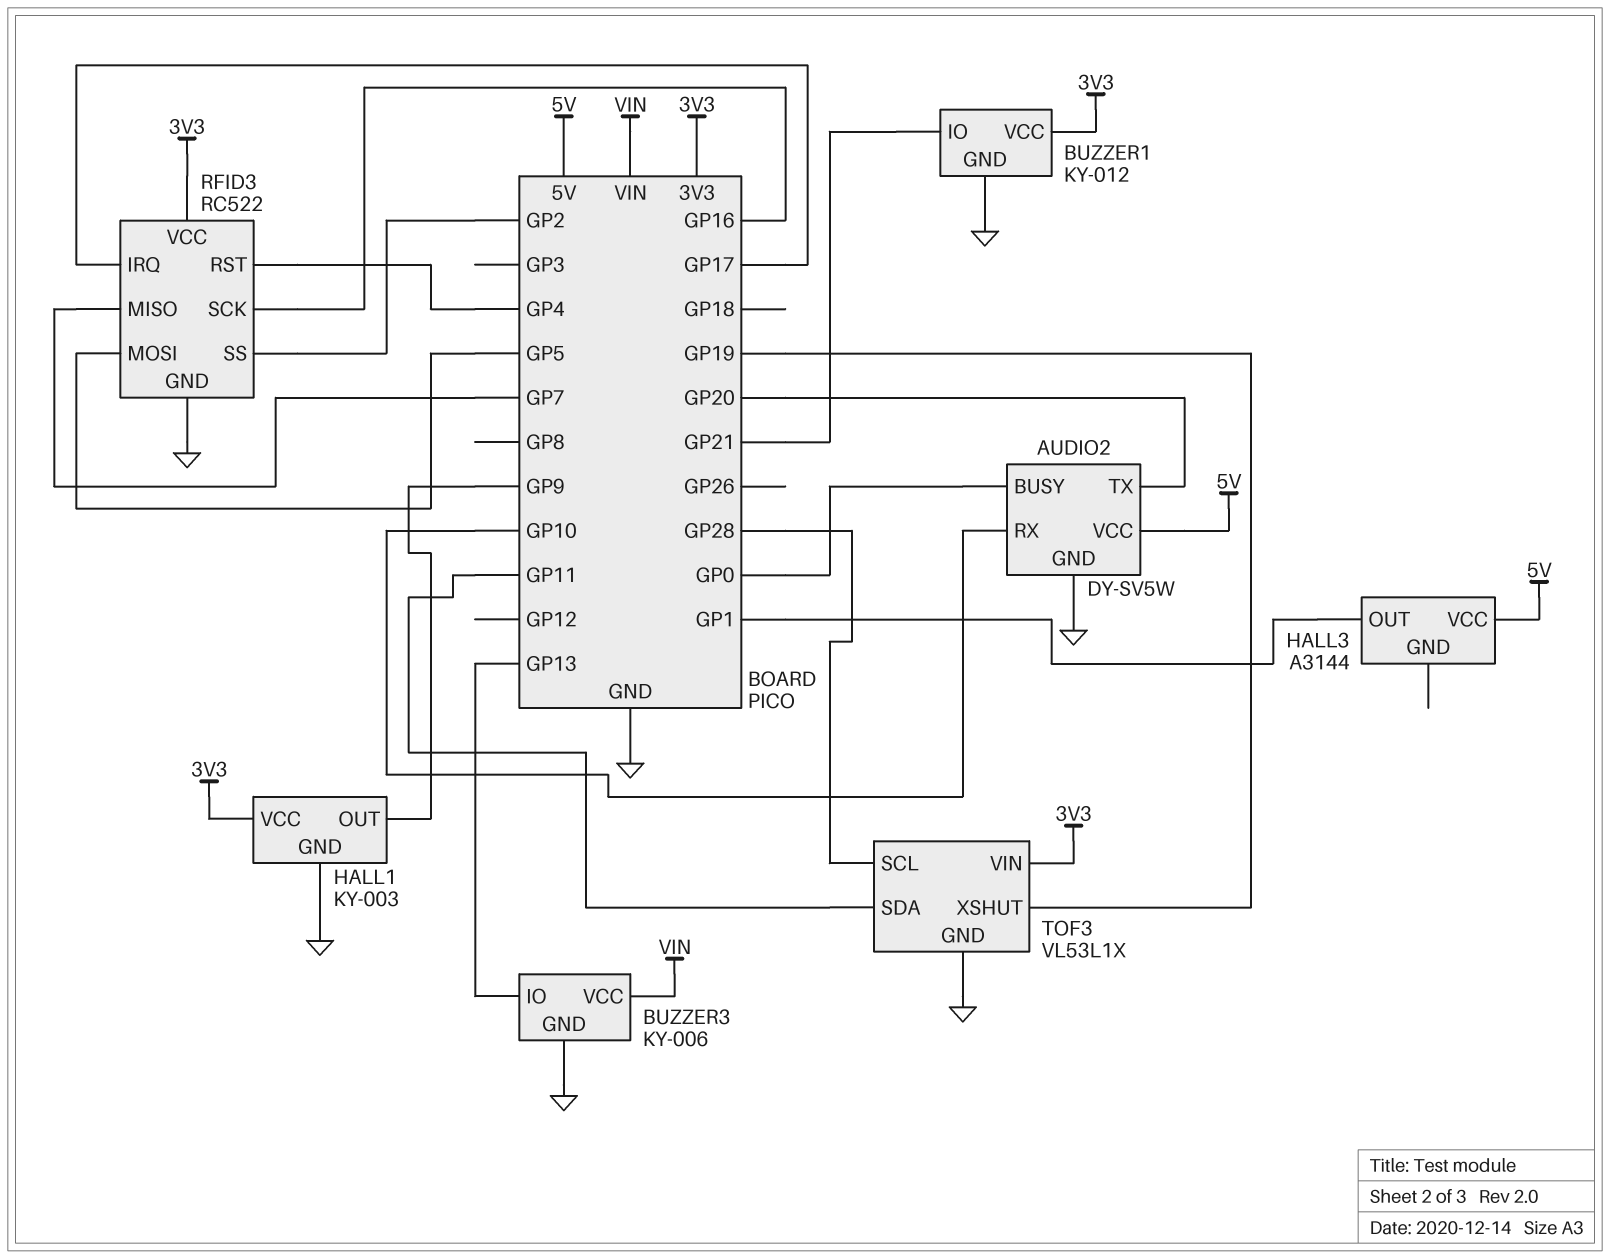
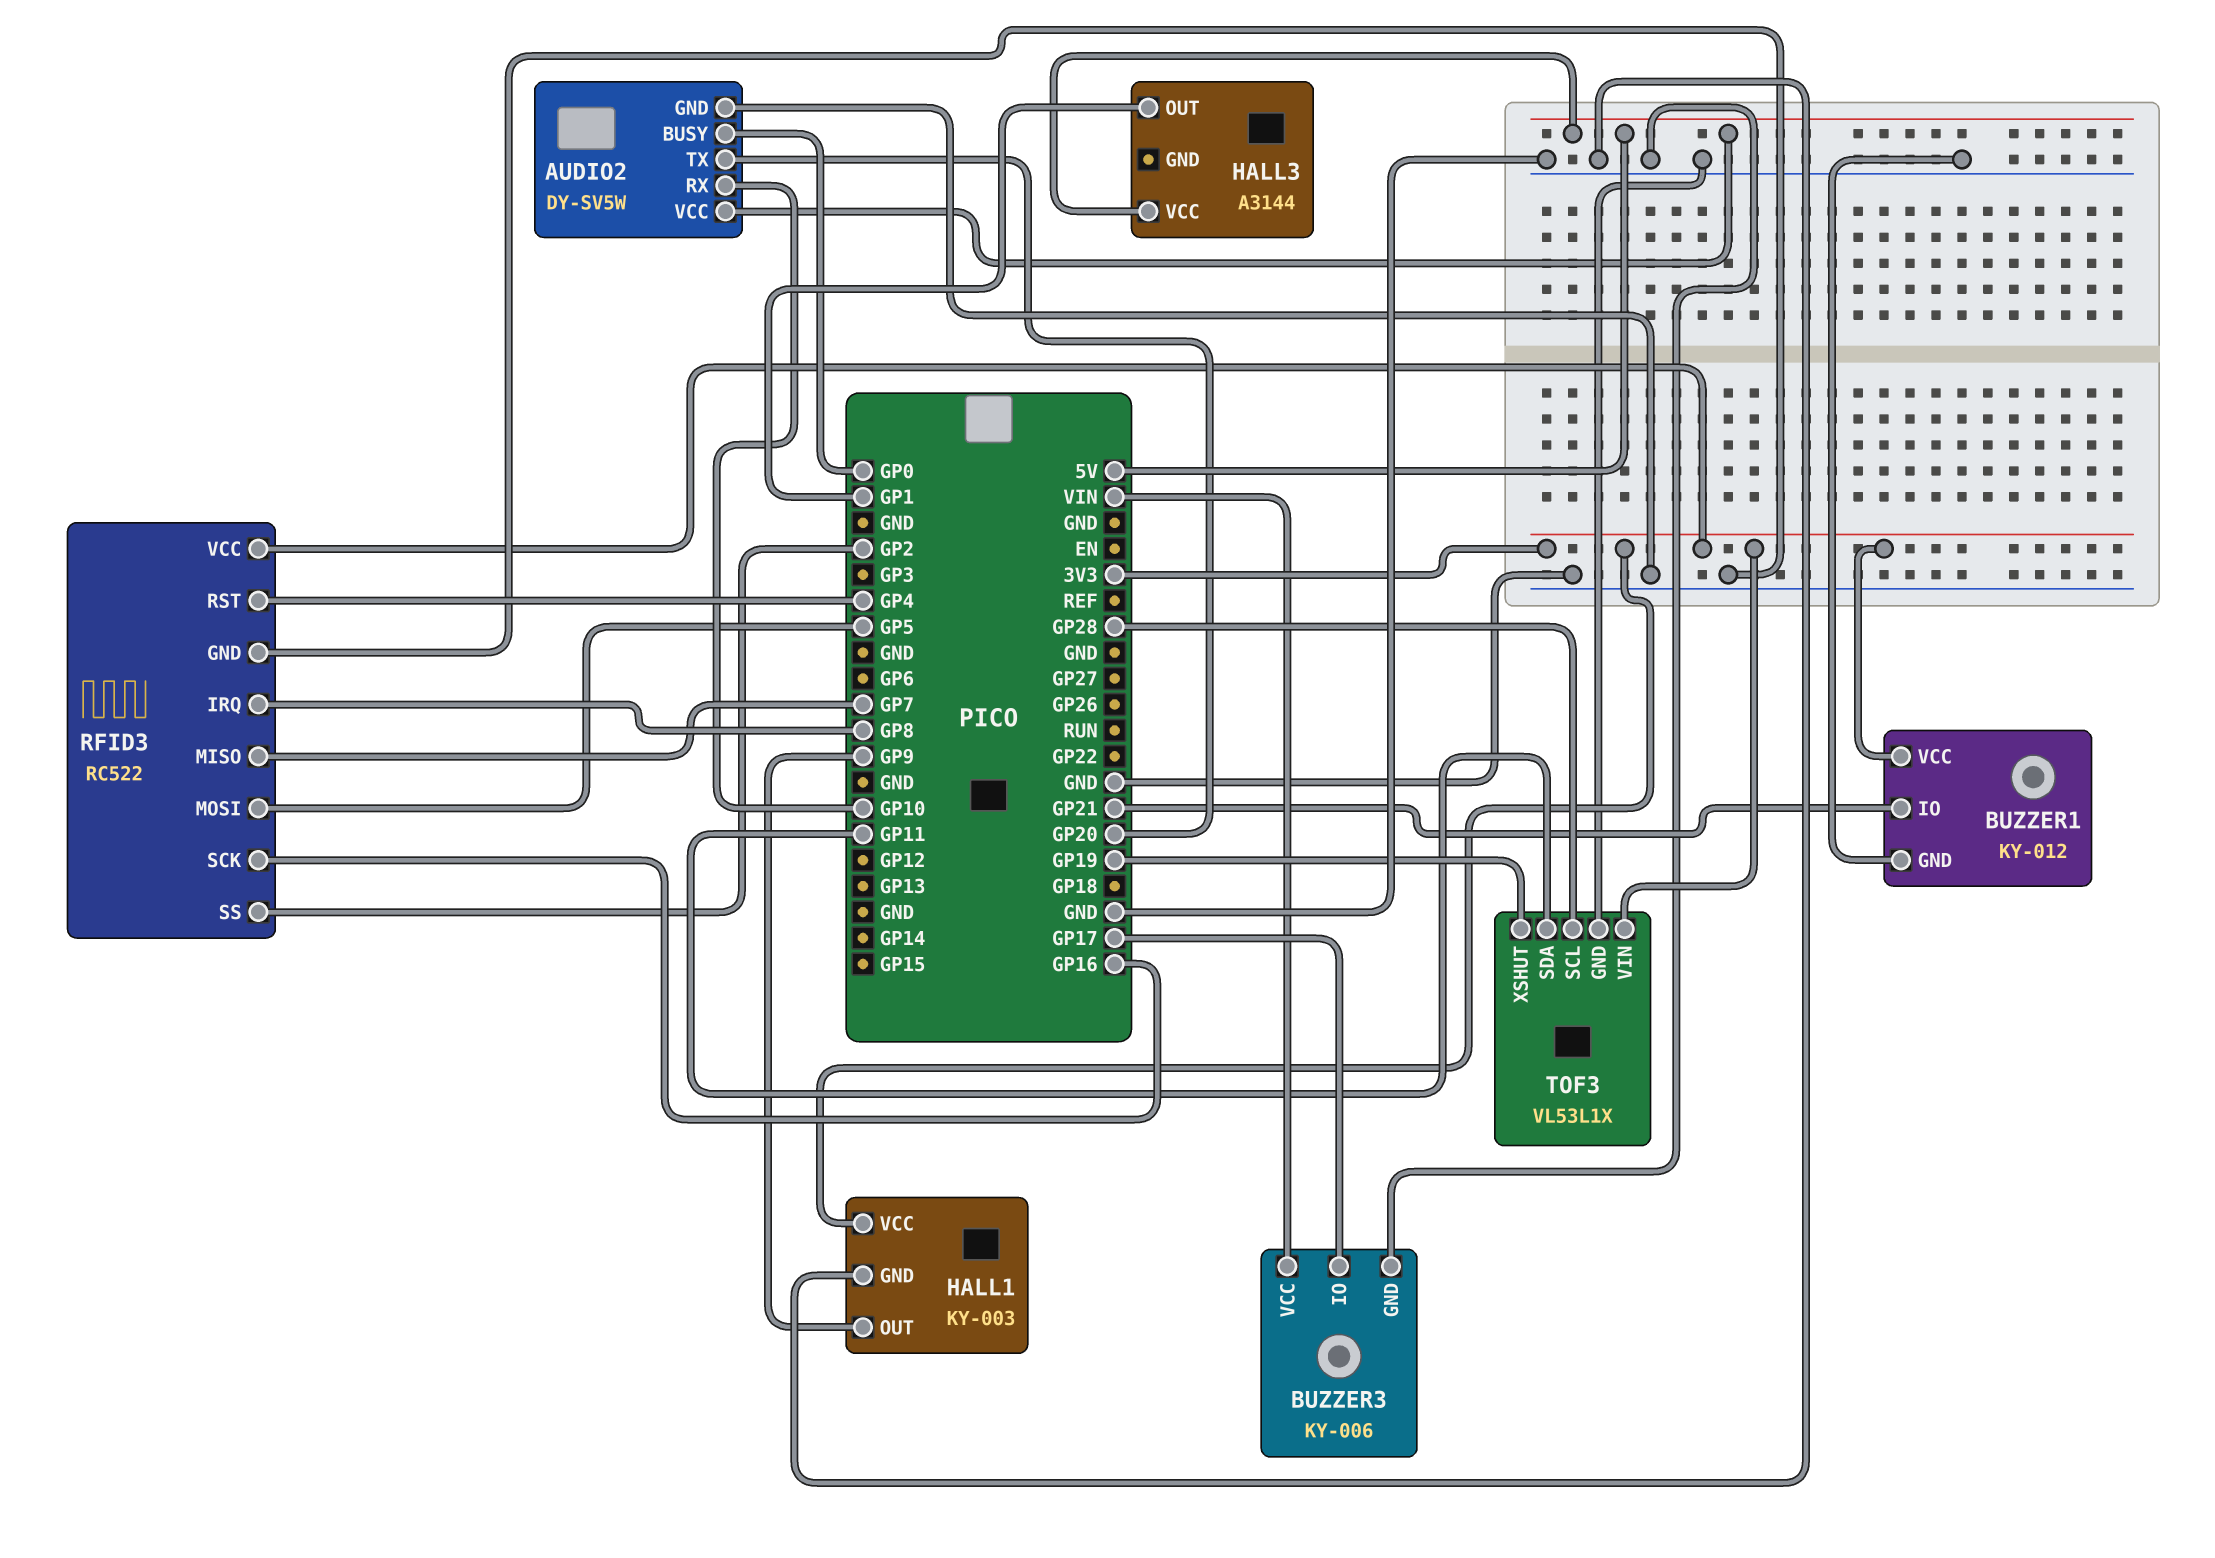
BUZZER3 pin IO: GP13 -> GP17
RFID3 pin IRQ: GP17 -> GP8

